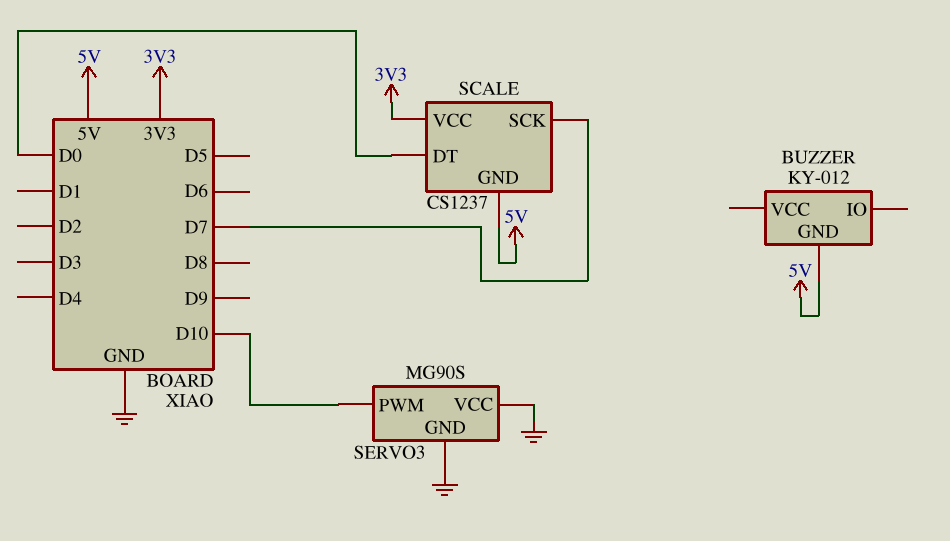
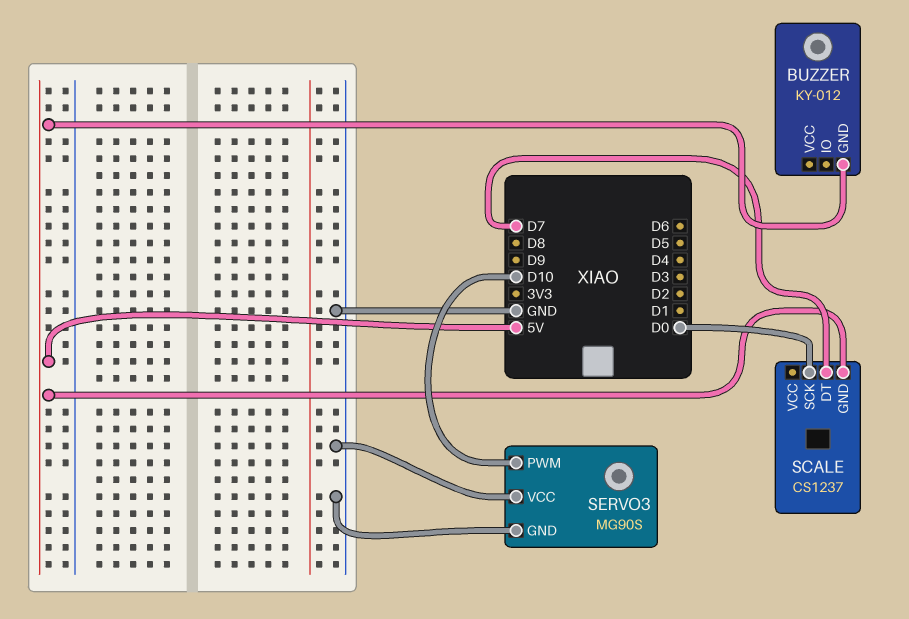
SCALE pin DT: D0 -> D7
SCALE pin SCK: D7 -> D0
SCALE pin VCC: 3V3 -> none

